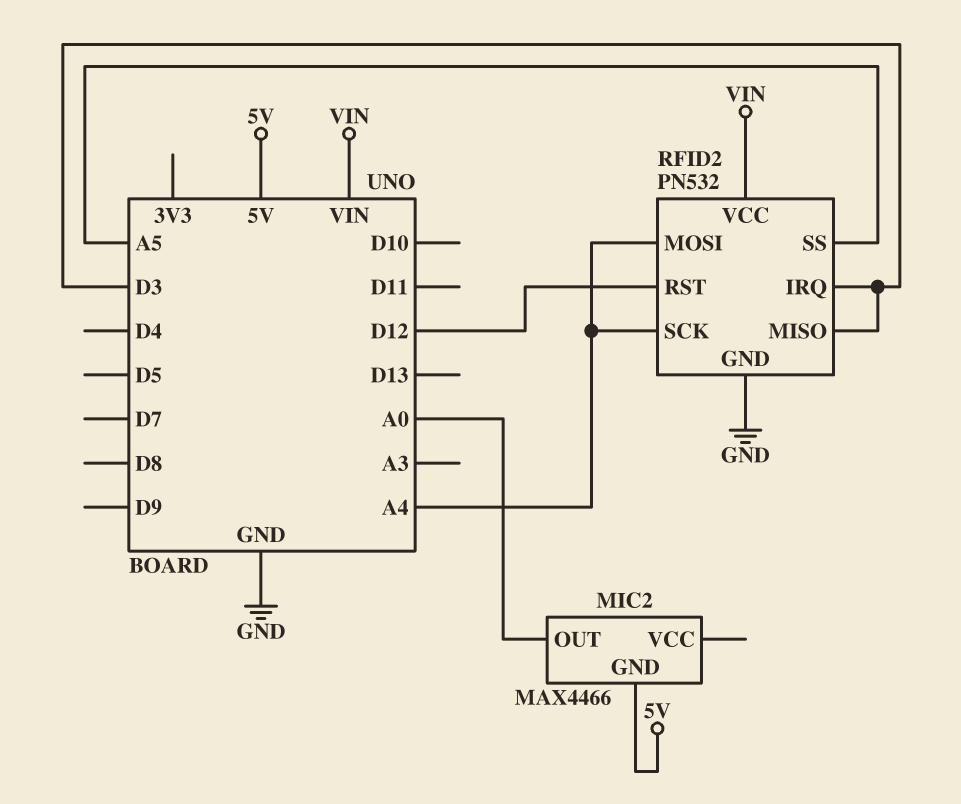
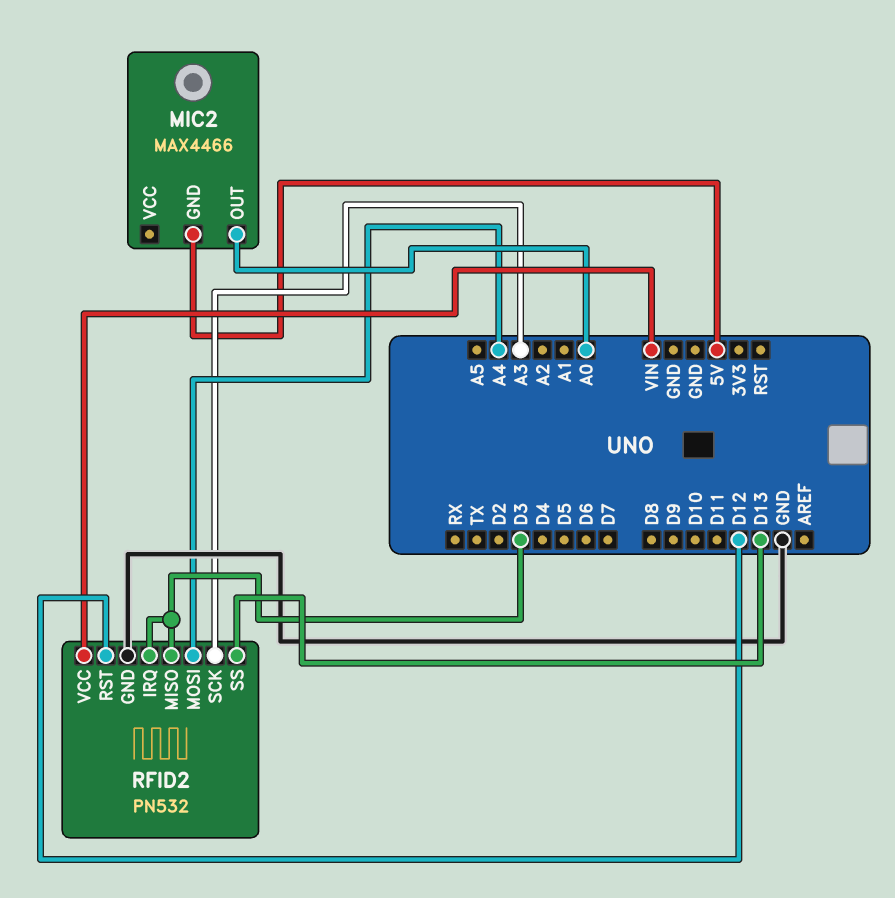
RFID2 pin SCK: A4 -> A3
RFID2 pin SS: A5 -> D13

